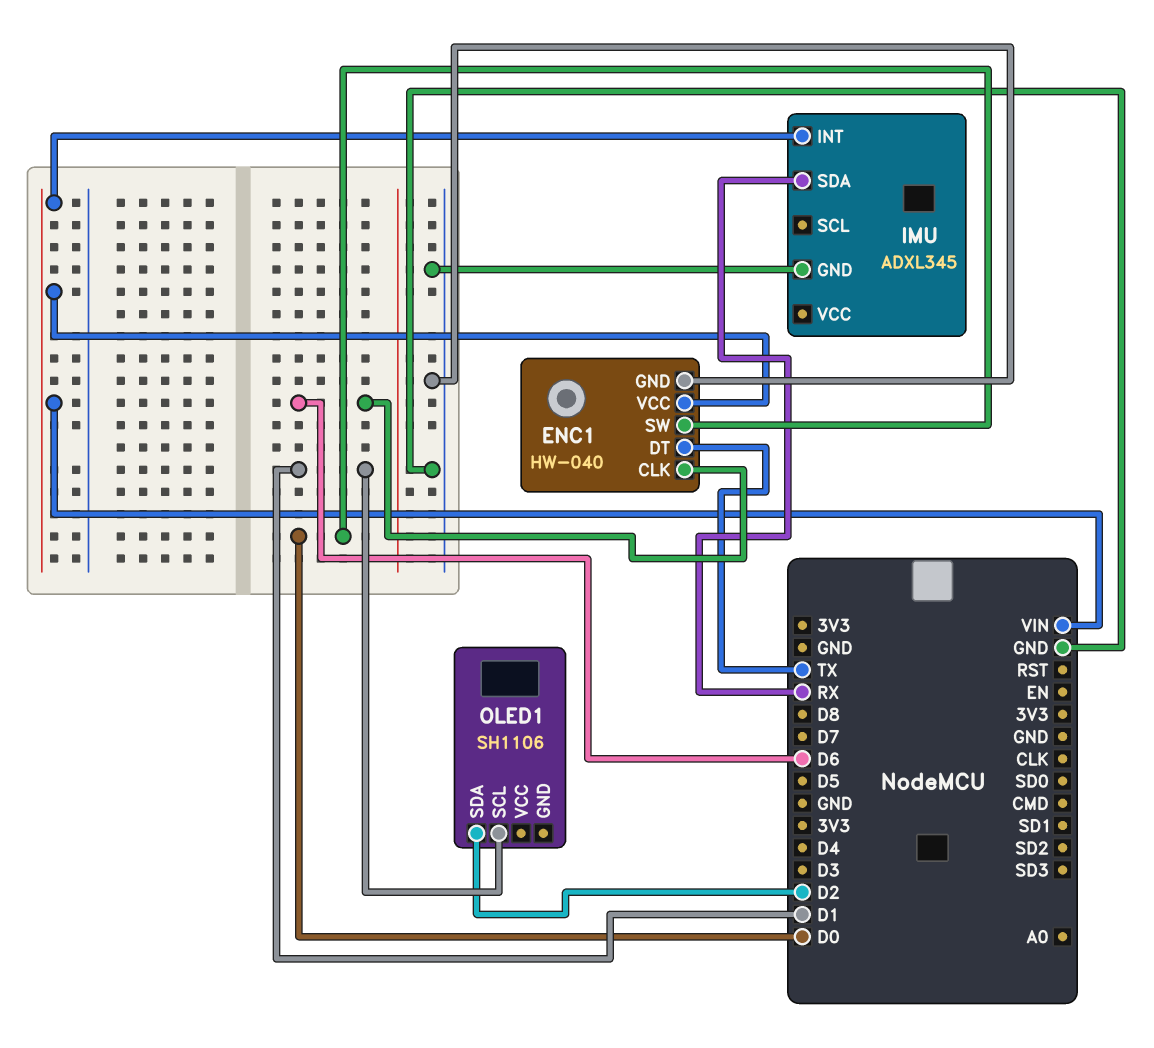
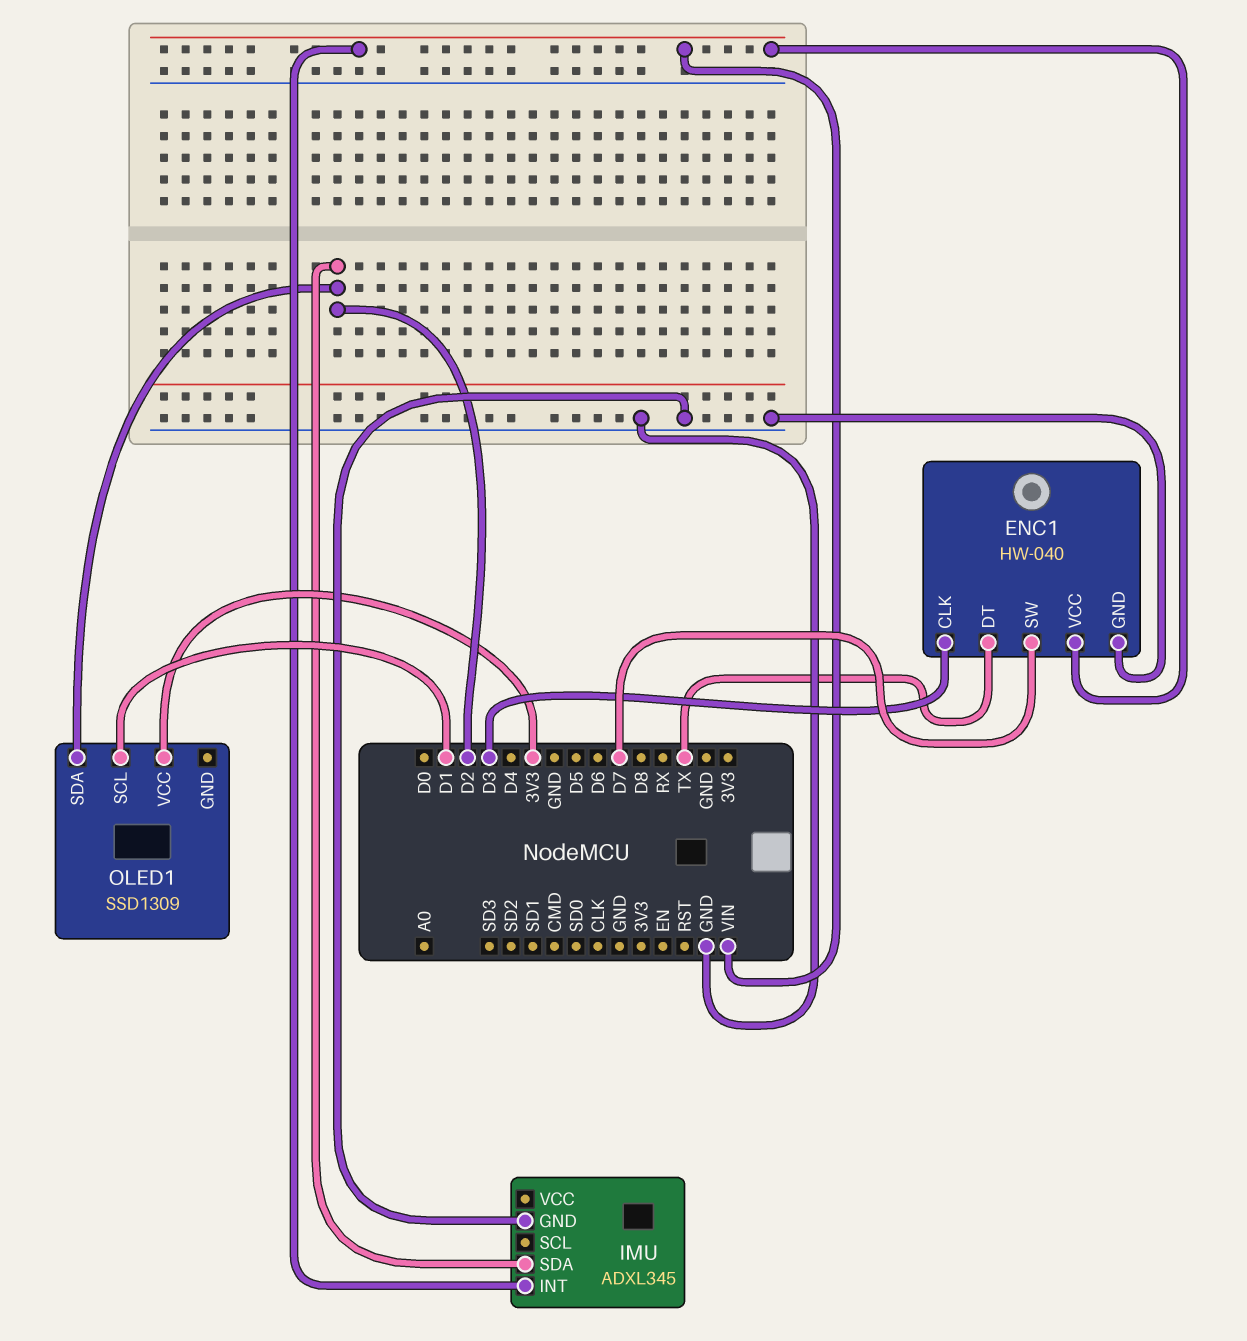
ENC1 pin CLK: D6 -> D3
ENC1 pin SW: D0 -> D7
IMU pin SDA: RX -> D2
OLED1: SH1106 -> SSD1309
OLED1 pin VCC: none -> 3V3

